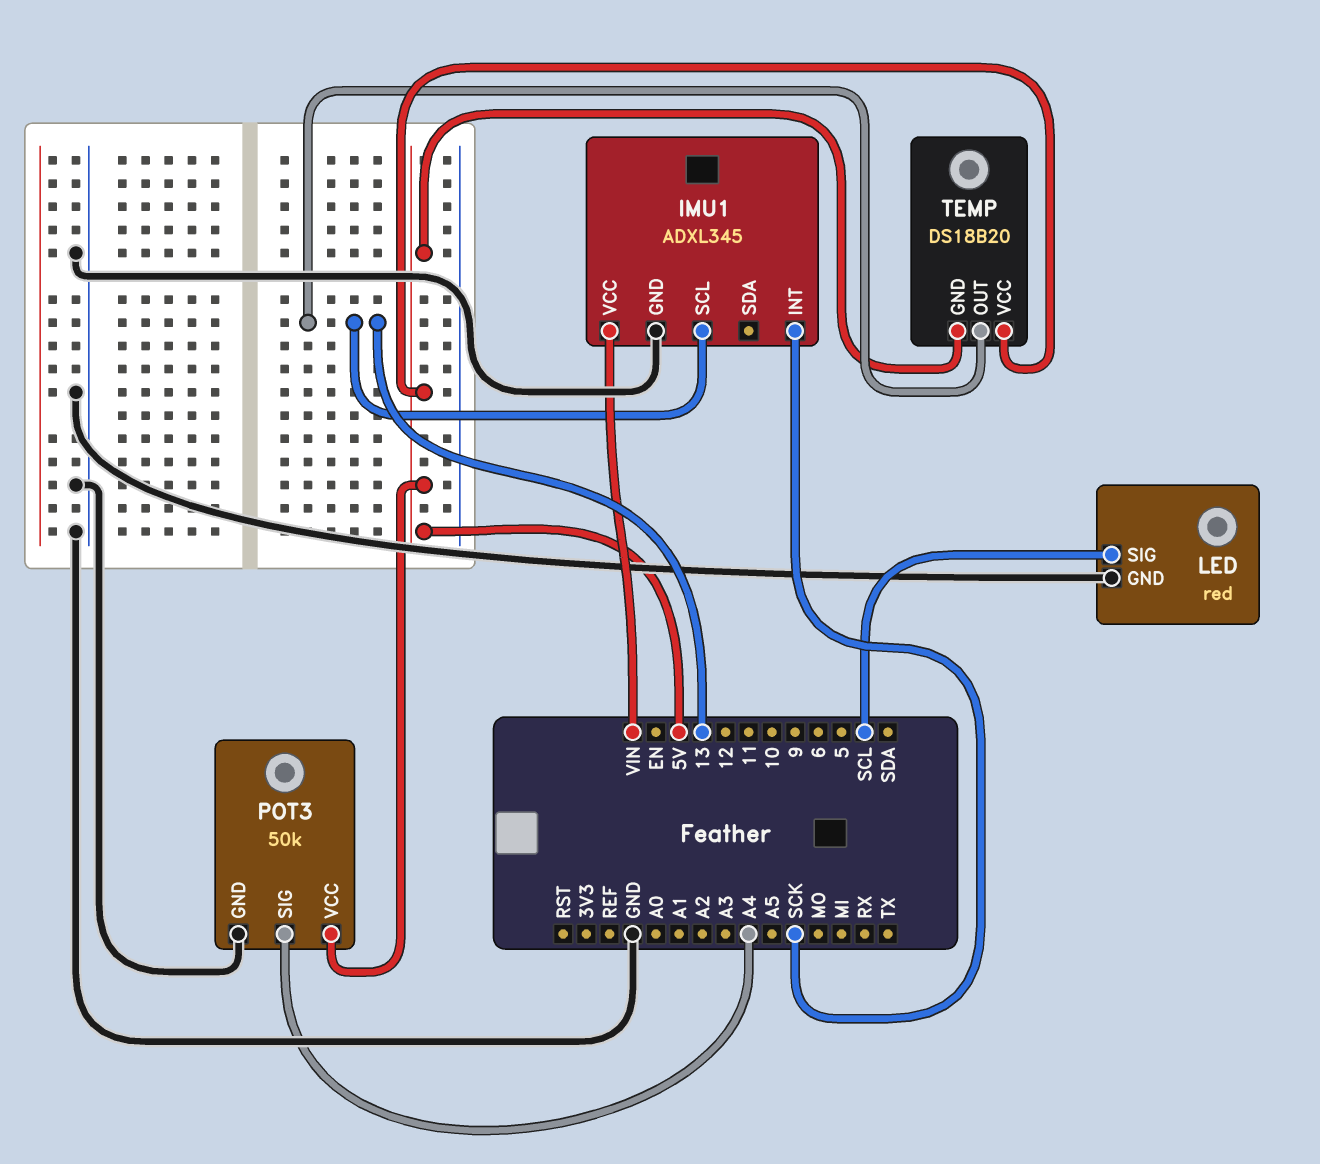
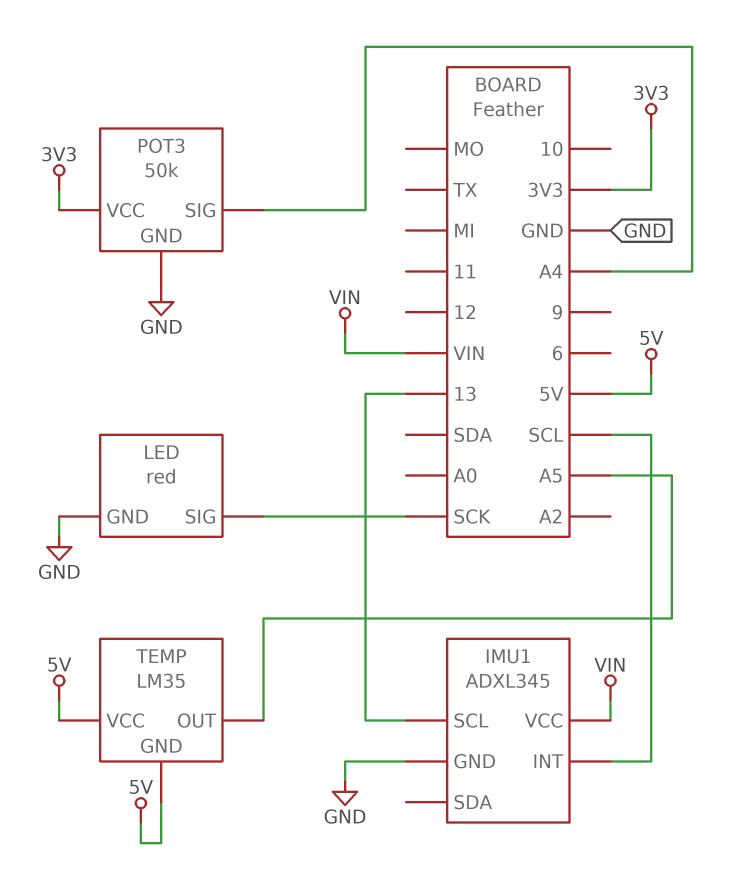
IMU1 pin INT: SCK -> SCL
LED pin SIG: SCL -> SCK
POT3 pin VCC: 5V -> 3V3
TEMP: DS18B20 -> LM35
TEMP pin OUT: 13 -> A5

